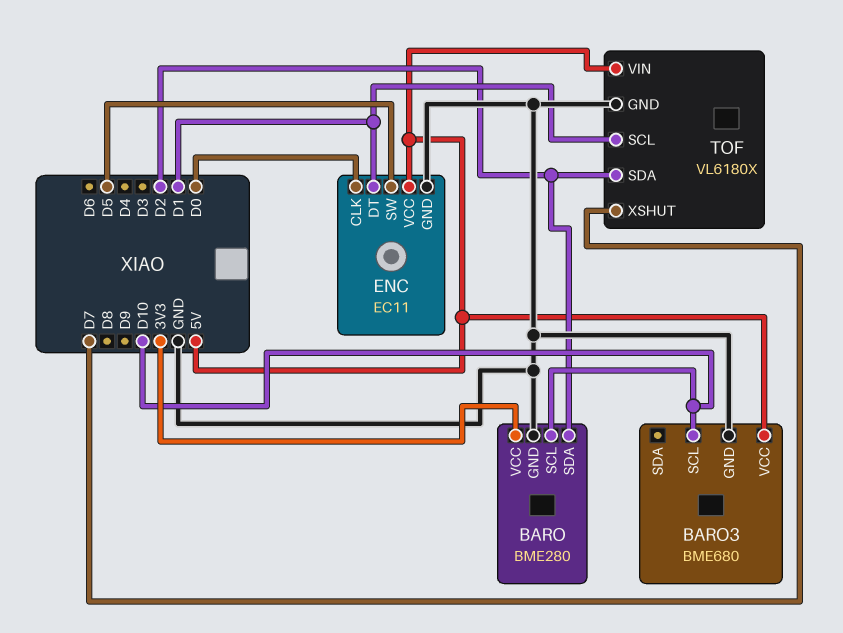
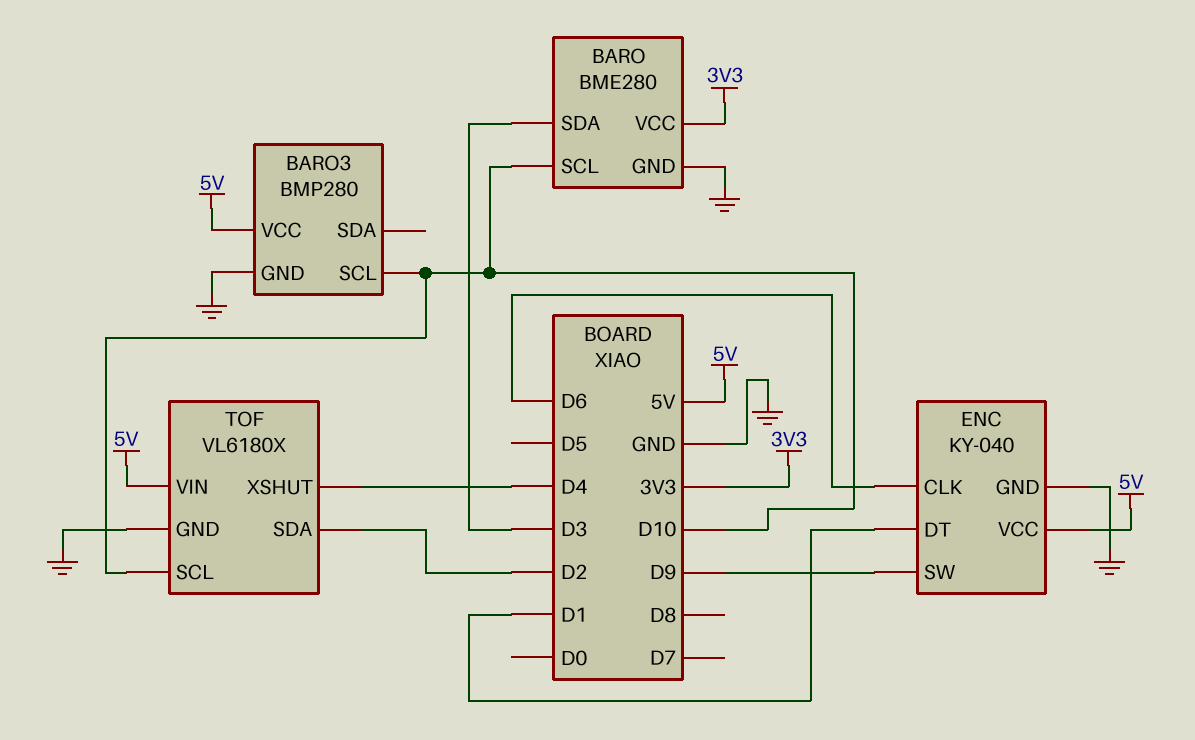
BARO pin SDA: D2 -> D3
BARO3: BME680 -> BMP280
ENC: EC11 -> KY-040
ENC pin CLK: D0 -> D6
ENC pin SW: D5 -> D9
TOF pin SCL: D1 -> D10
TOF pin XSHUT: D7 -> D4

